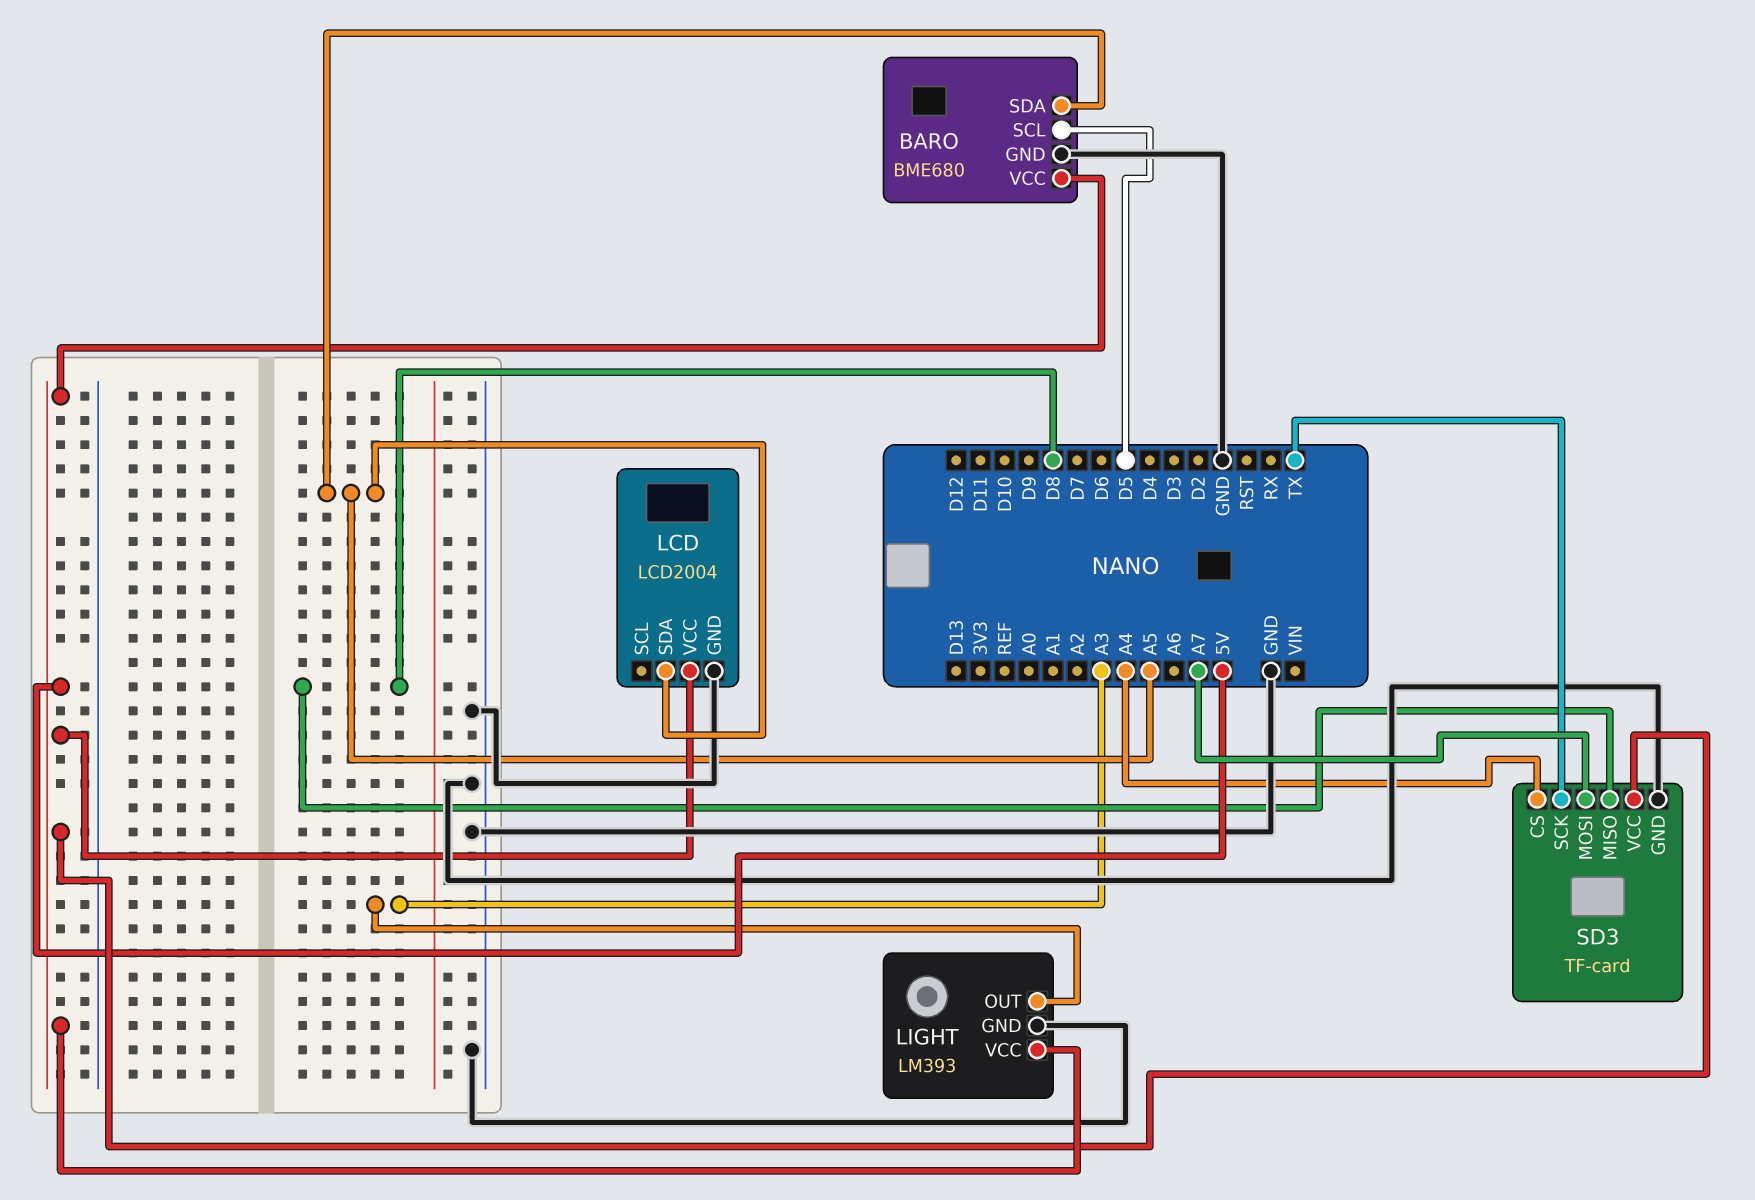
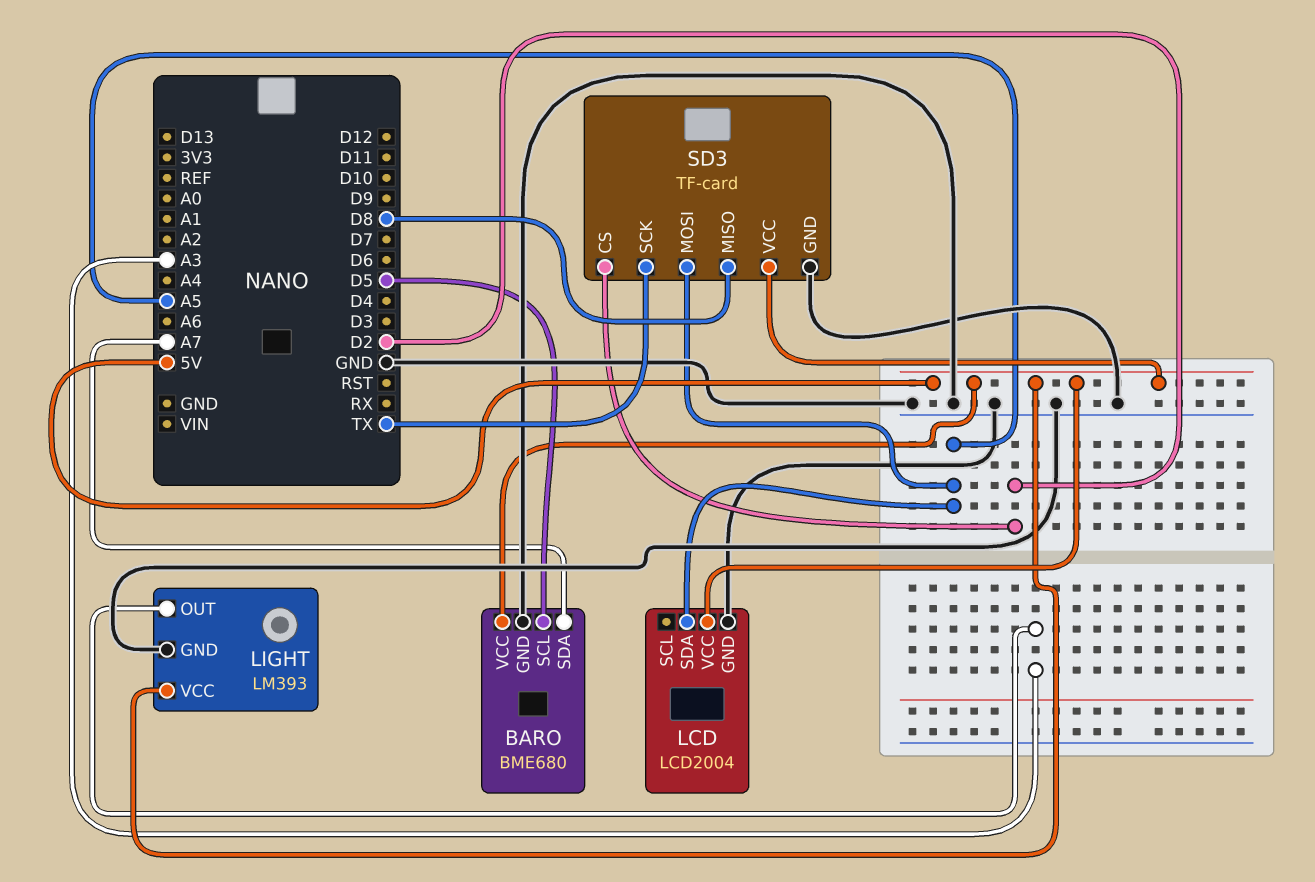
BARO pin SDA: A5 -> A7
SD3 pin CS: A4 -> D2
SD3 pin MOSI: A7 -> A5

